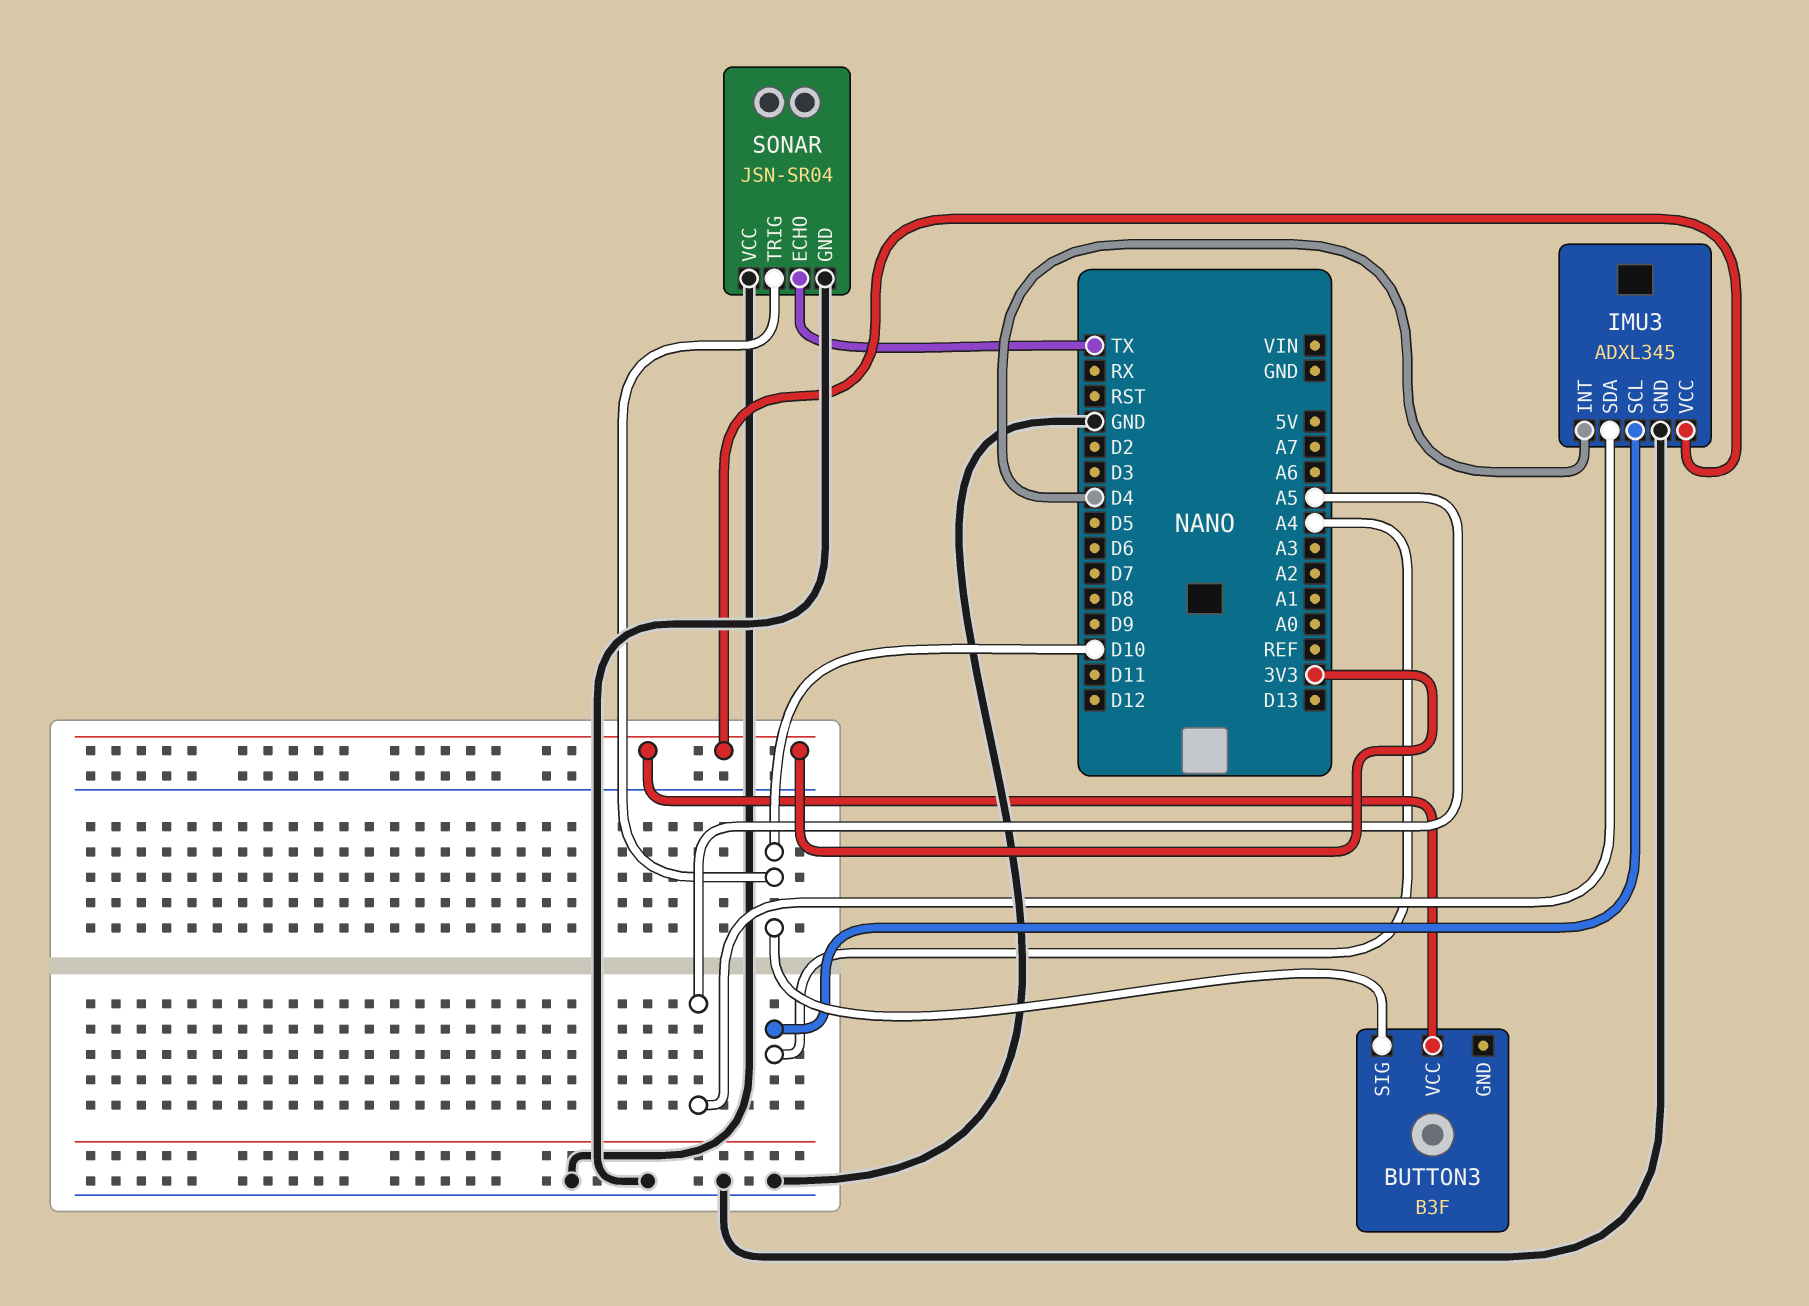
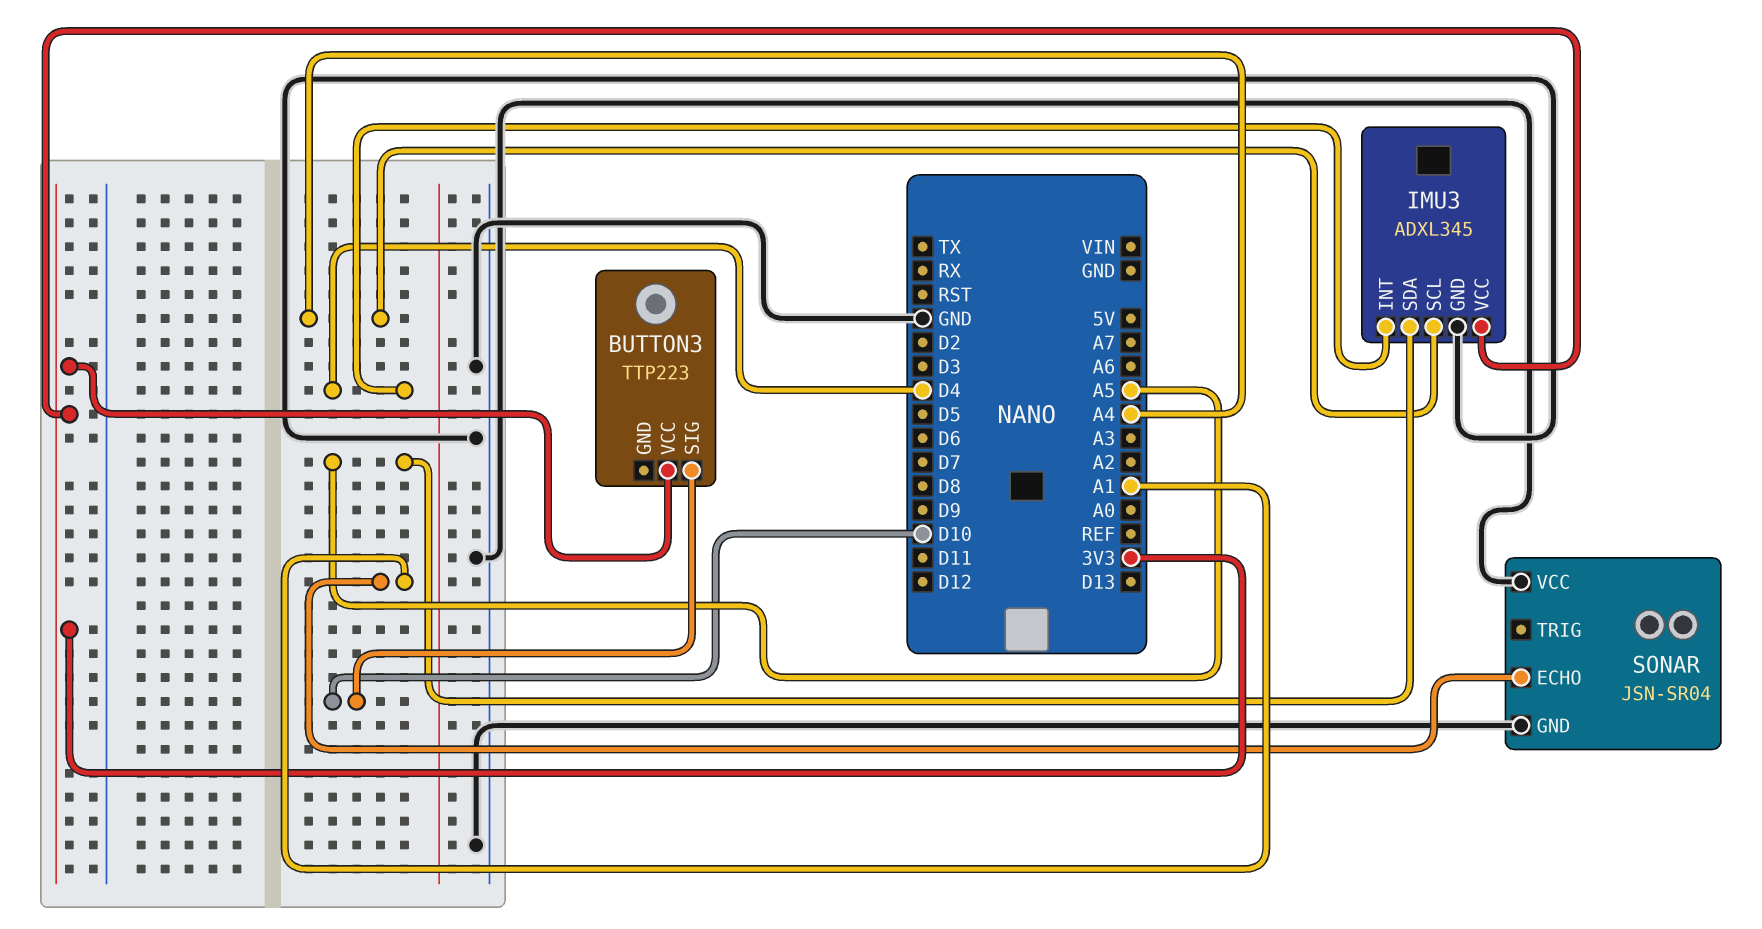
BUTTON3: B3F -> TTP223
SONAR pin ECHO: TX -> A1
SONAR pin TRIG: D10 -> none

